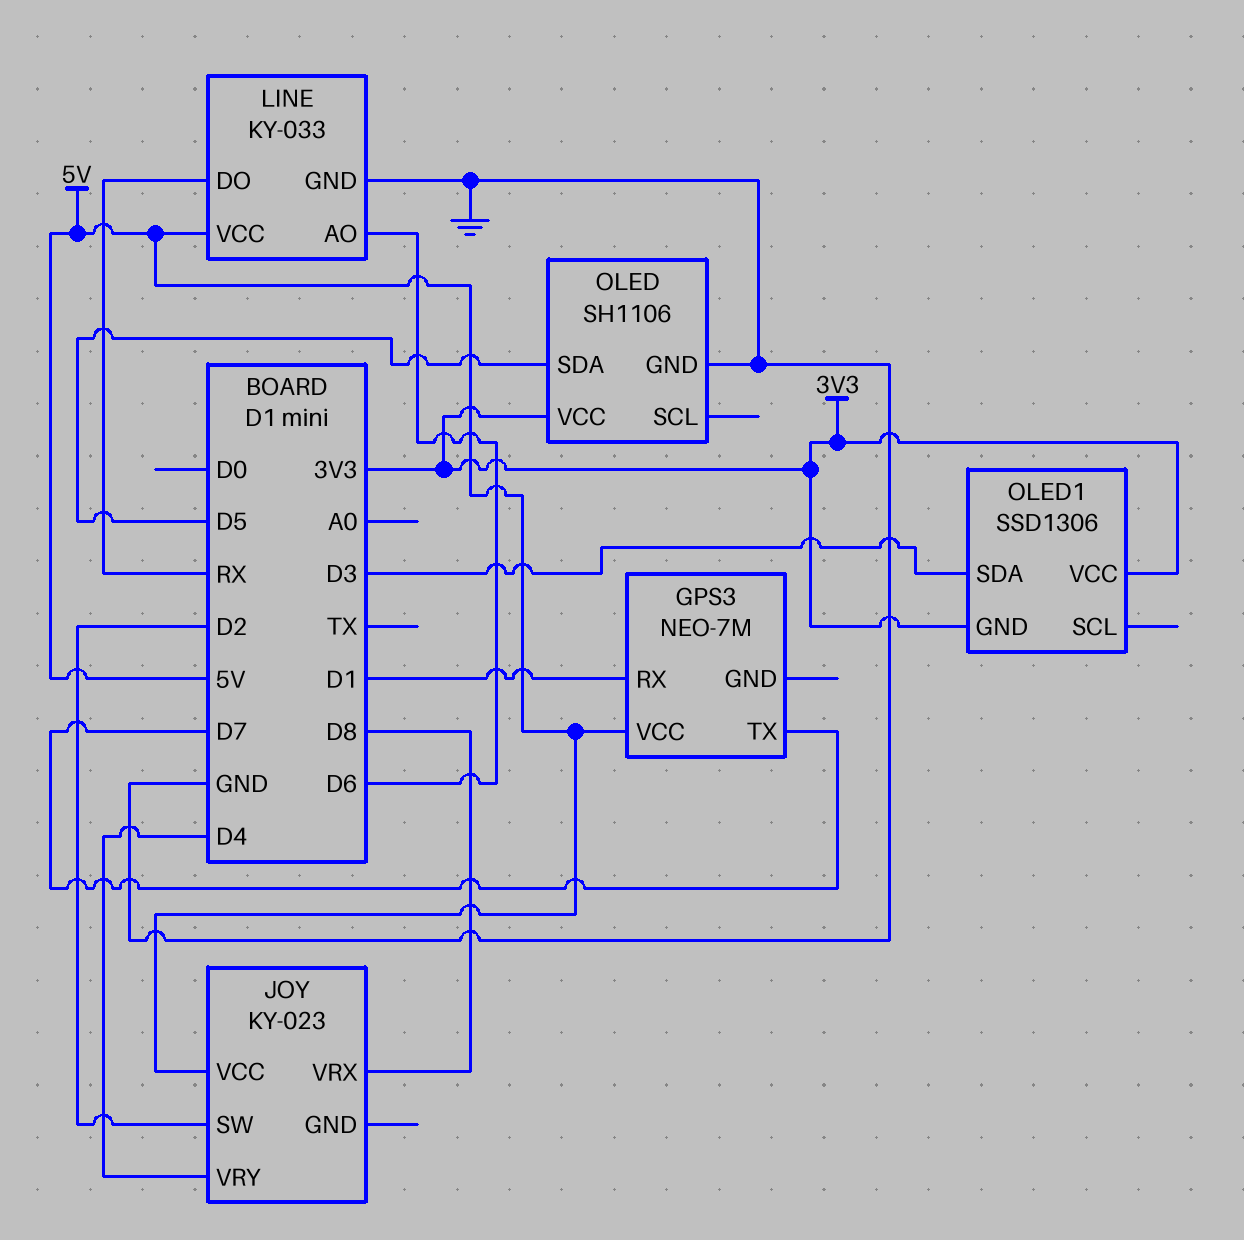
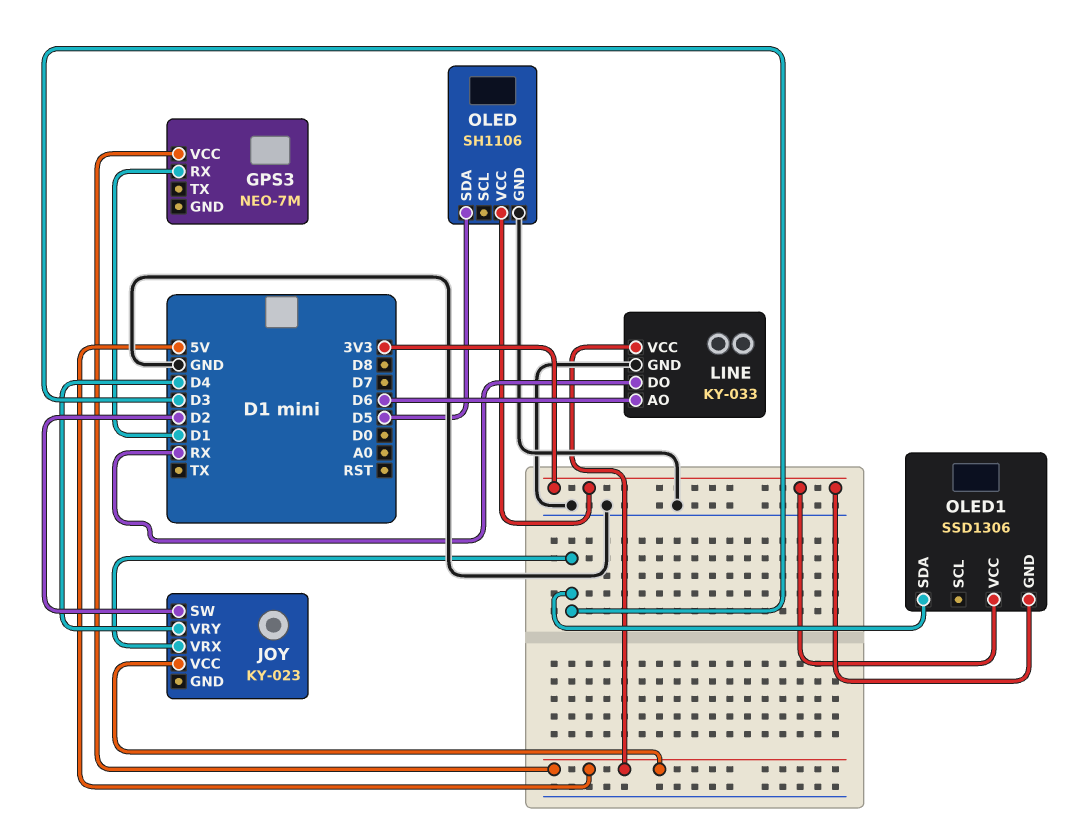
GPS3 pin TX: D7 -> none
JOY pin VRX: D8 -> D3

